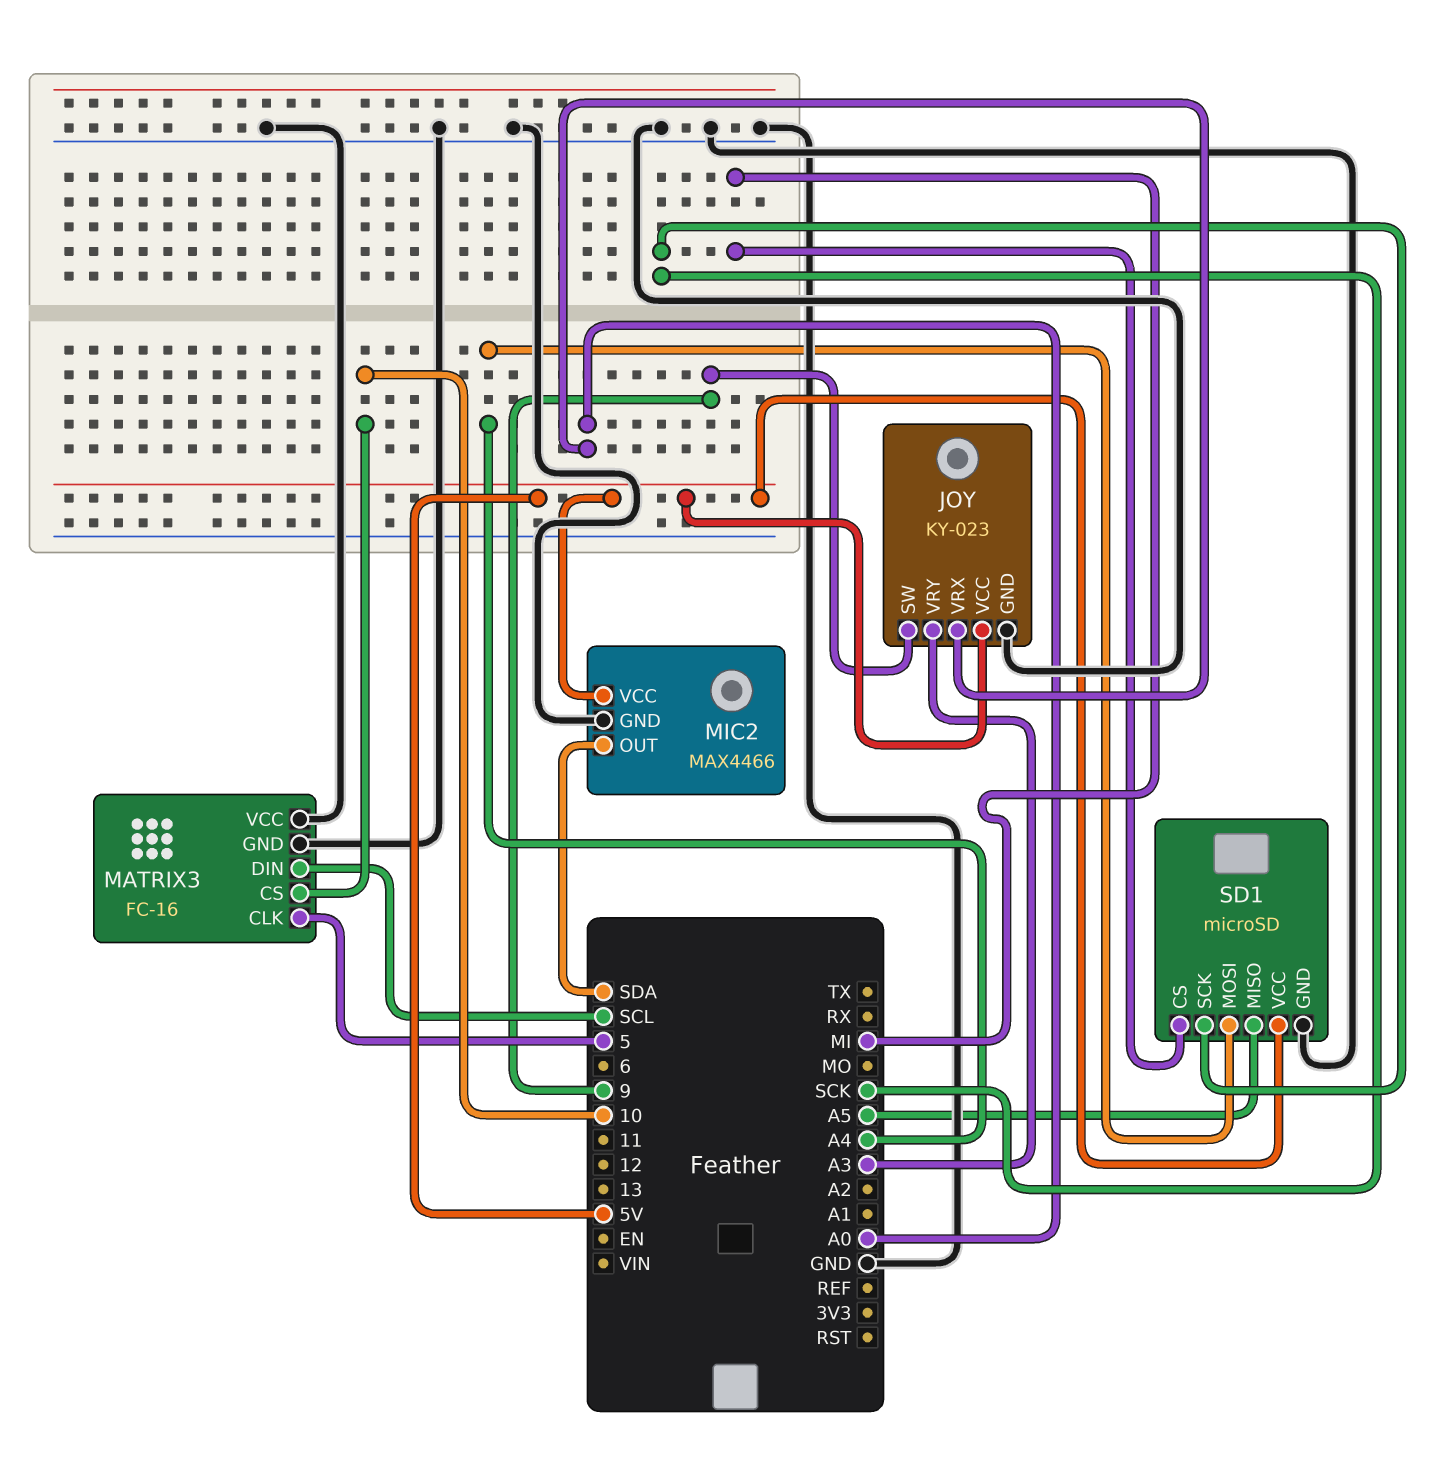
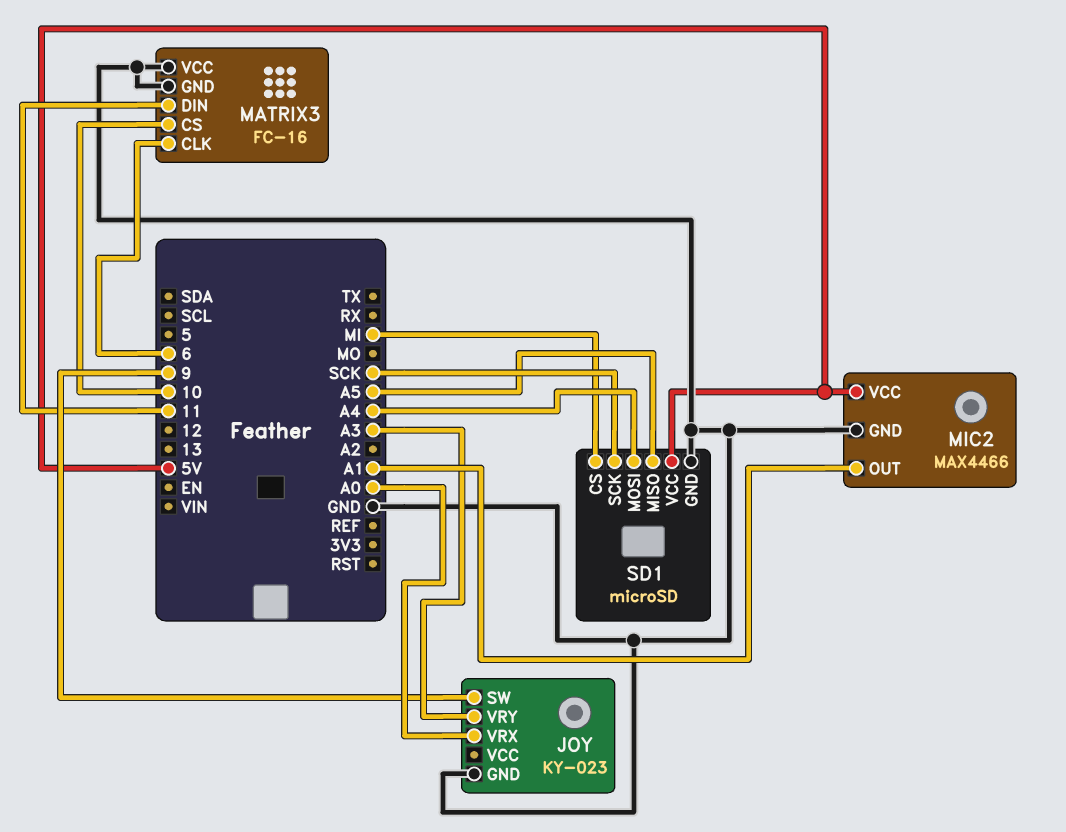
JOY pin VCC: 5V -> none
MATRIX3 pin CLK: 5 -> 6
MATRIX3 pin DIN: SCL -> 11
MIC2 pin OUT: SDA -> A1

